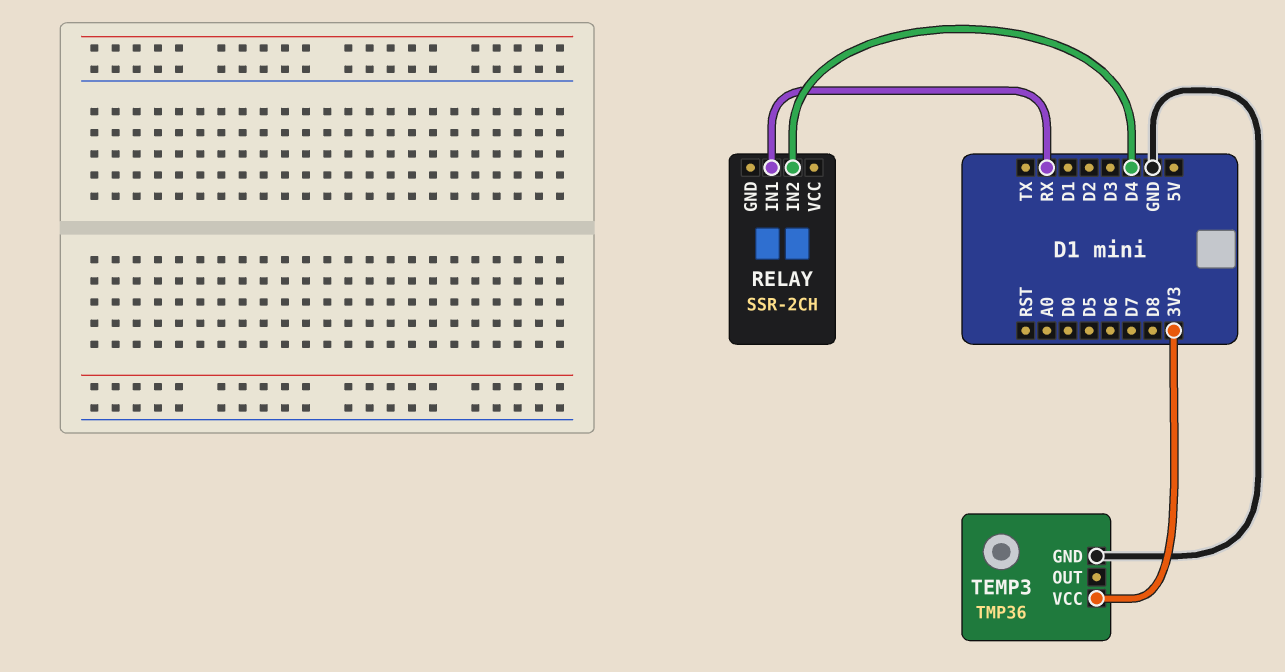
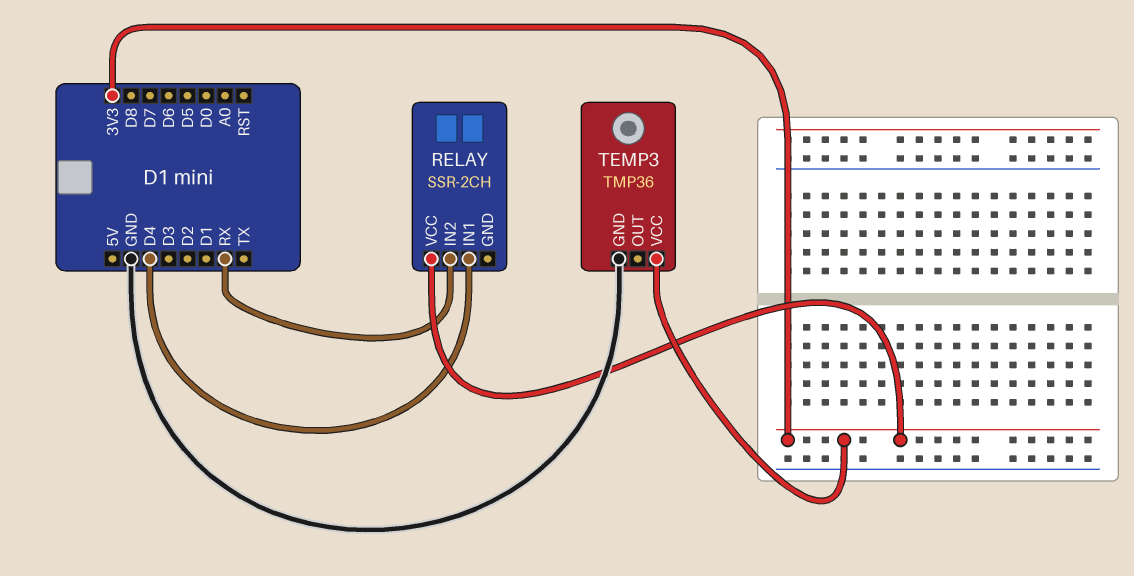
RELAY pin IN1: RX -> D4
RELAY pin IN2: D4 -> RX
RELAY pin VCC: none -> 3V3

